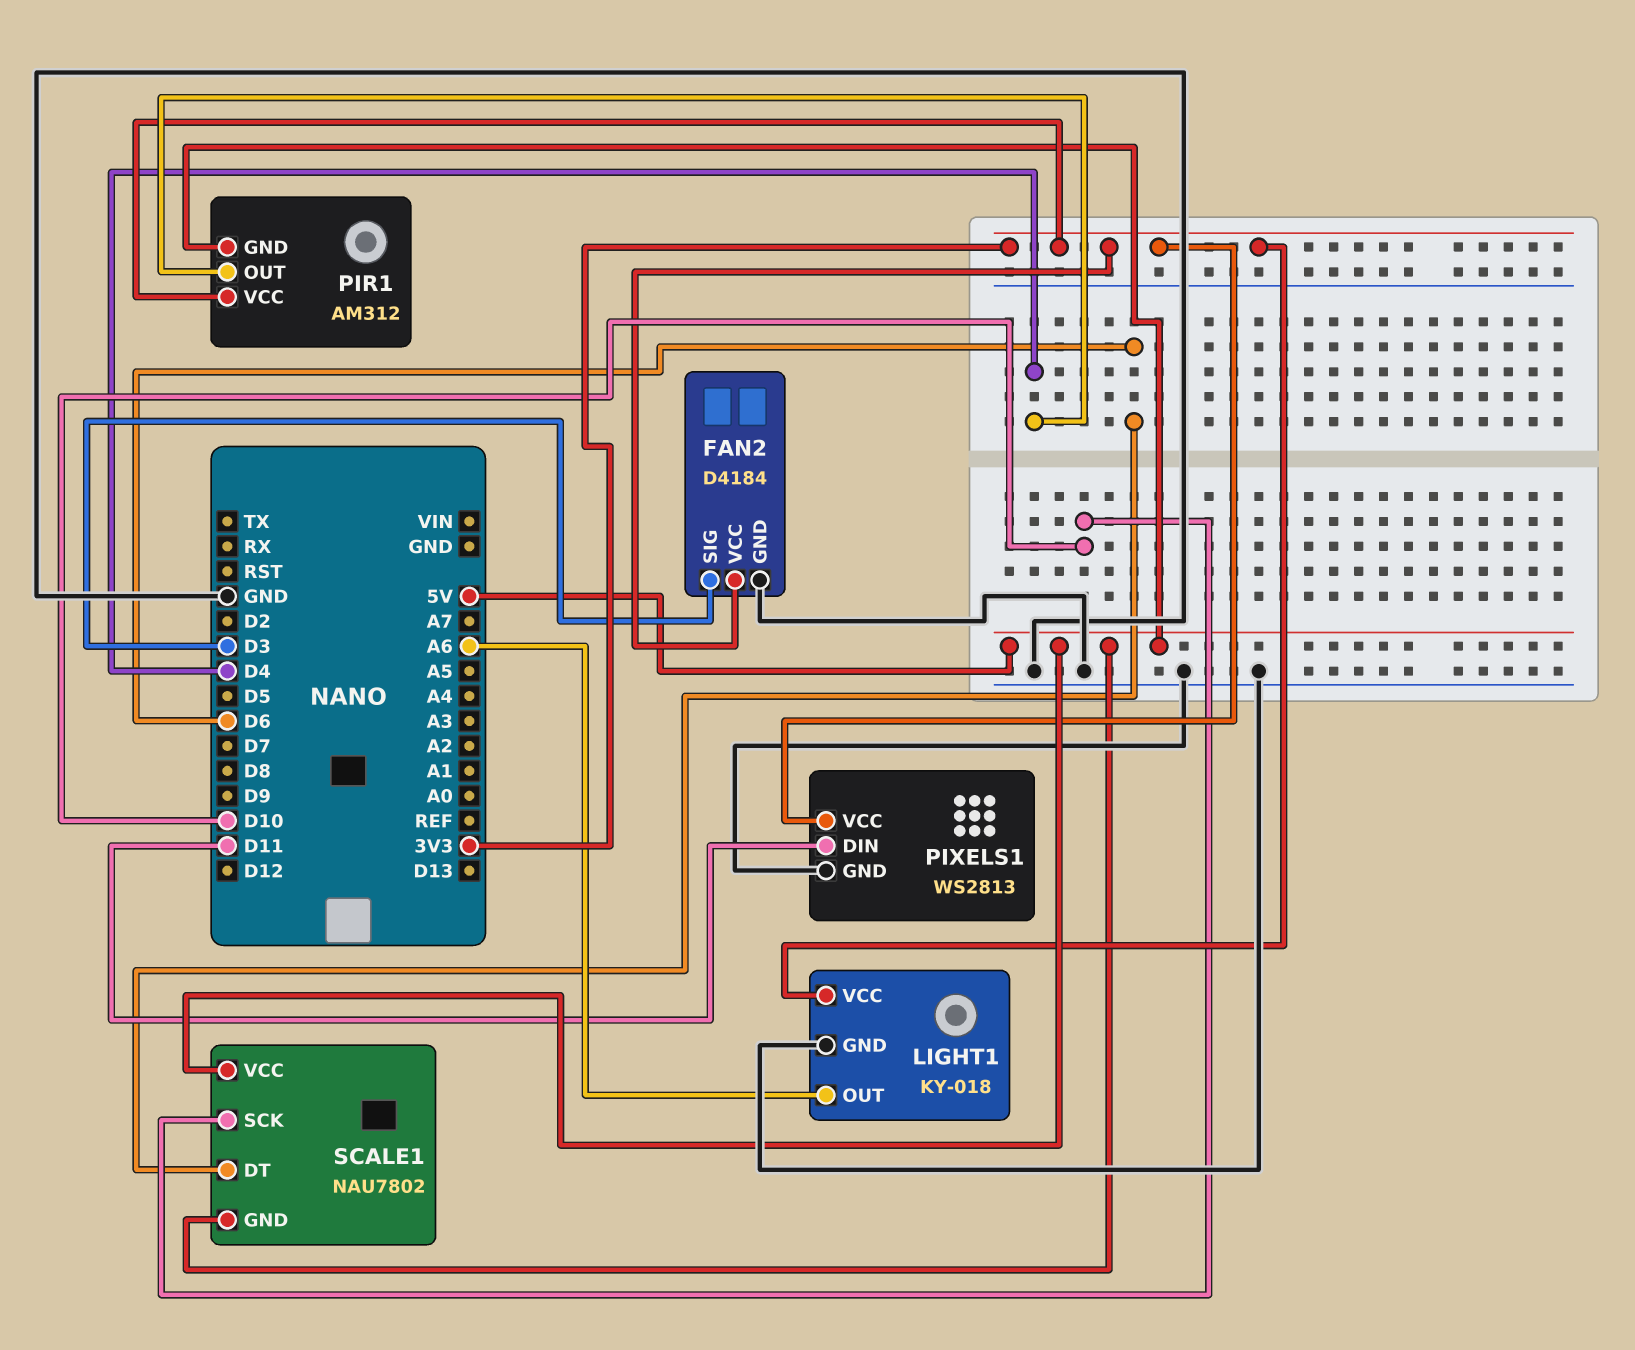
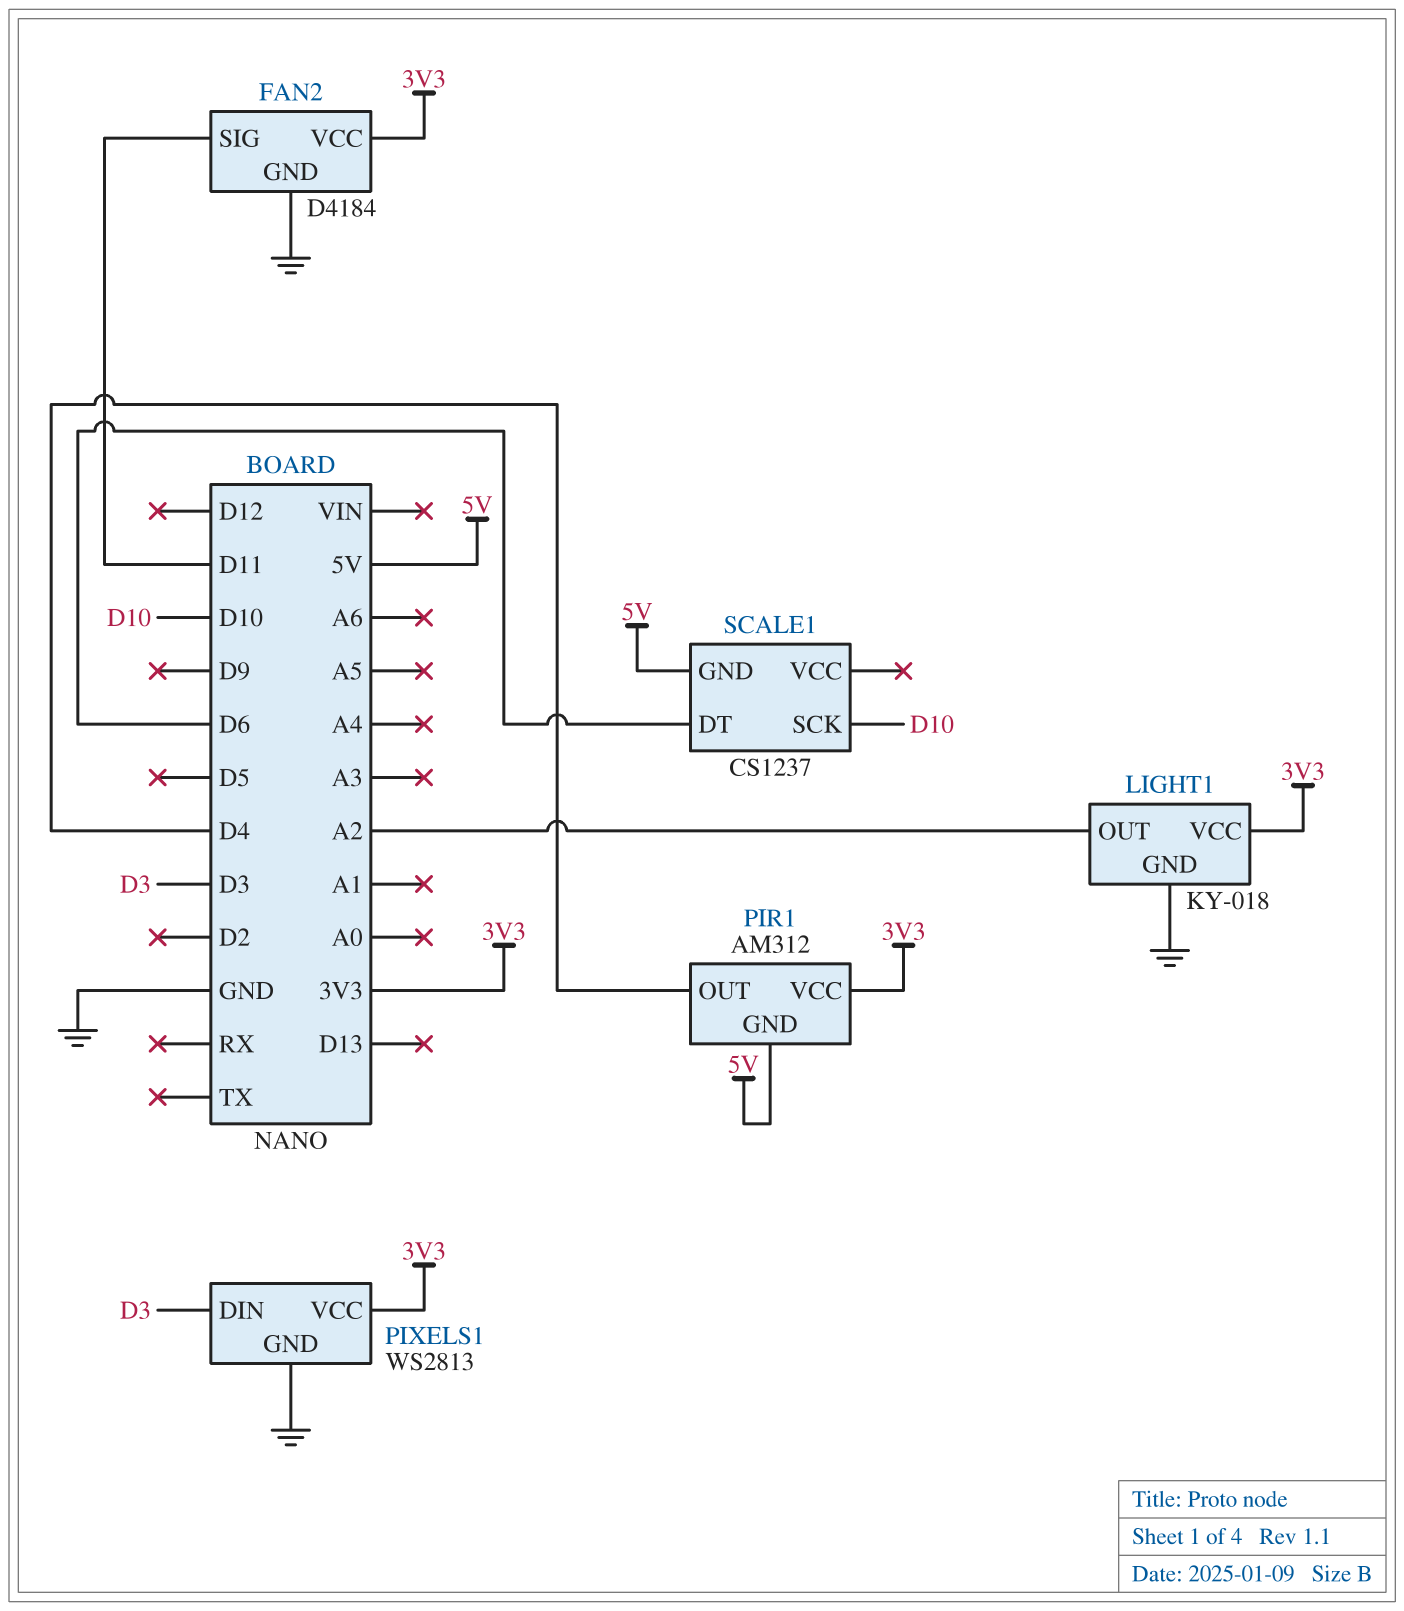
FAN2 pin SIG: D3 -> D11
LIGHT1 pin OUT: A6 -> A2
PIXELS1 pin DIN: D11 -> D3
SCALE1: NAU7802 -> CS1237
SCALE1 pin VCC: 5V -> none

